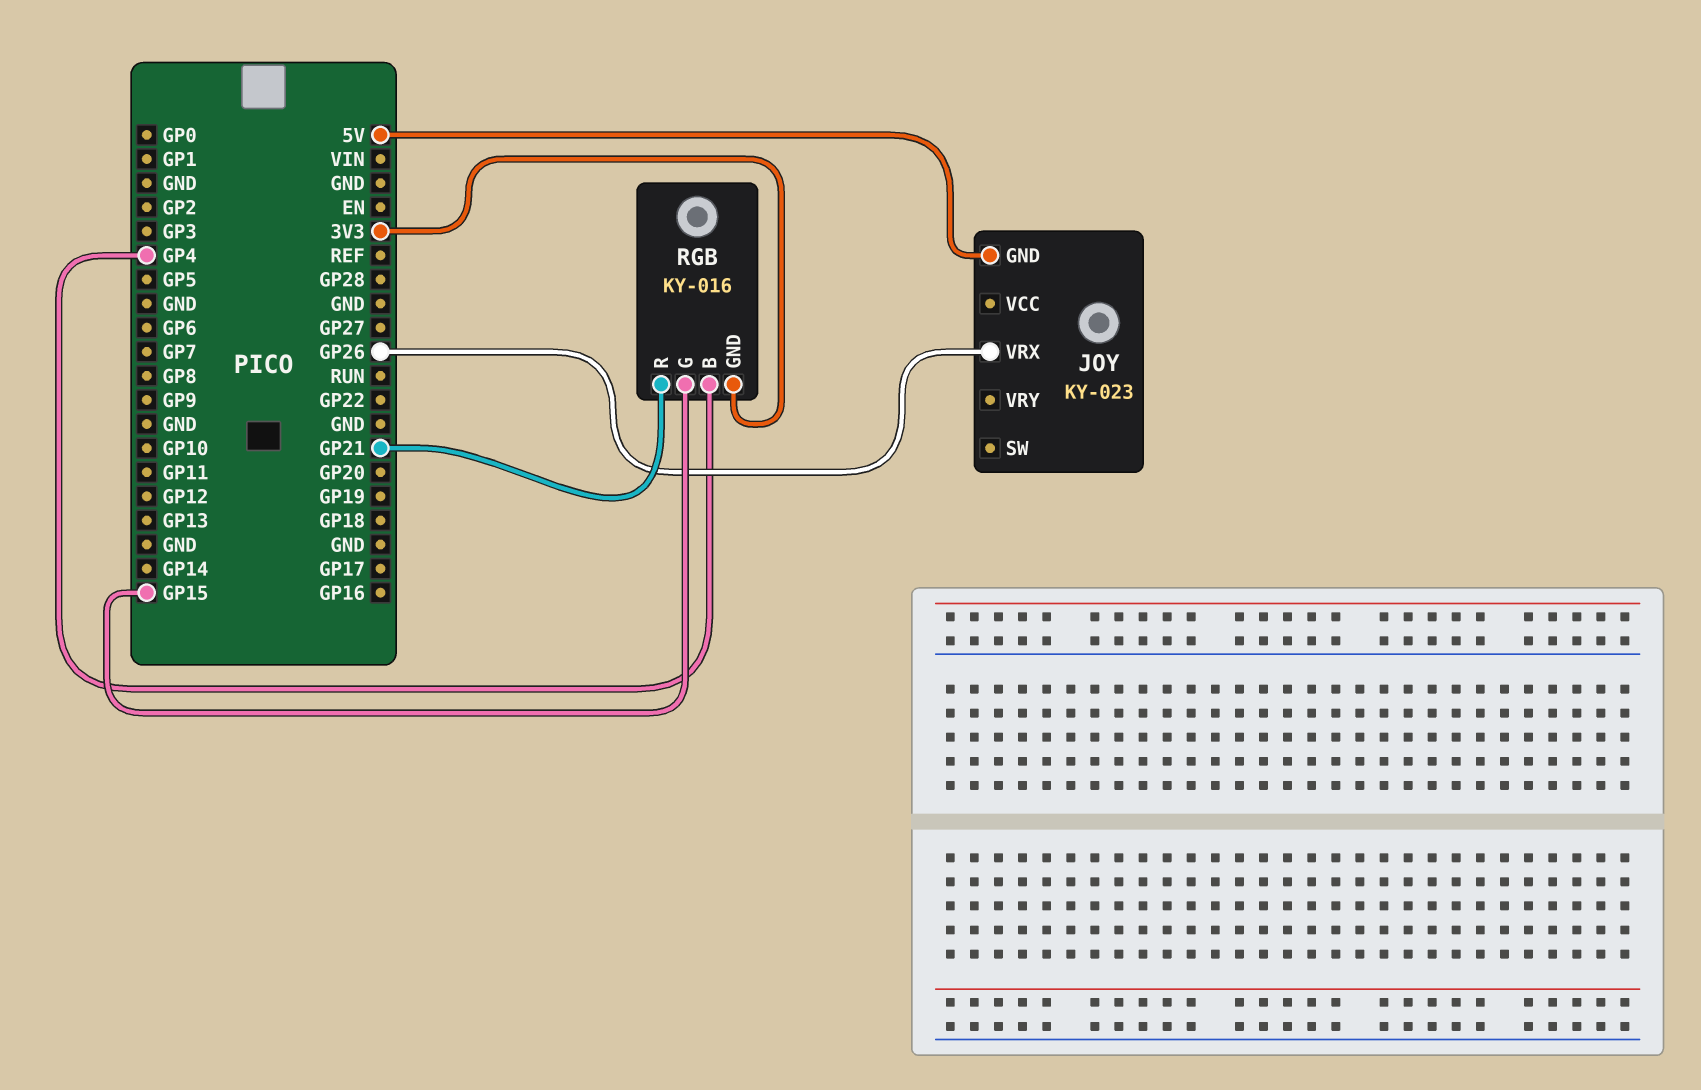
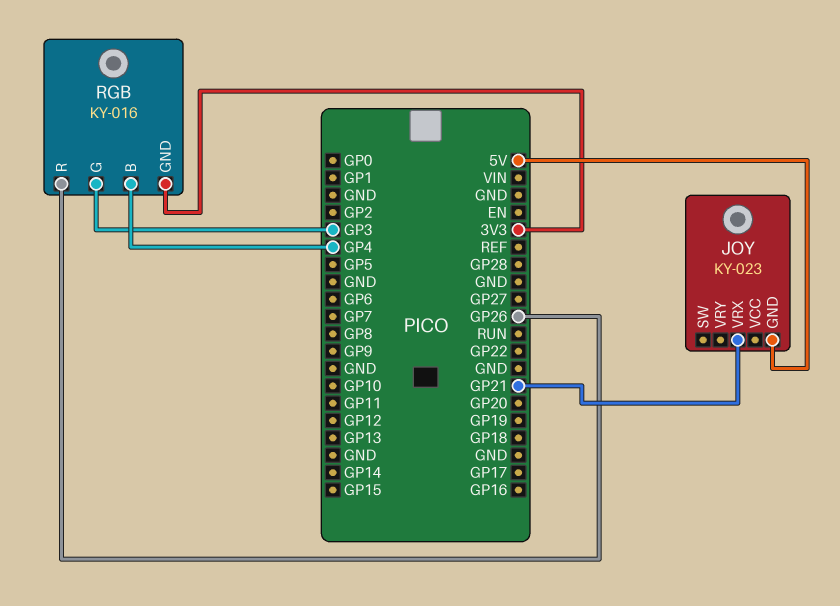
JOY pin VRX: GP26 -> GP21
RGB pin G: GP15 -> GP3
RGB pin R: GP21 -> GP26

